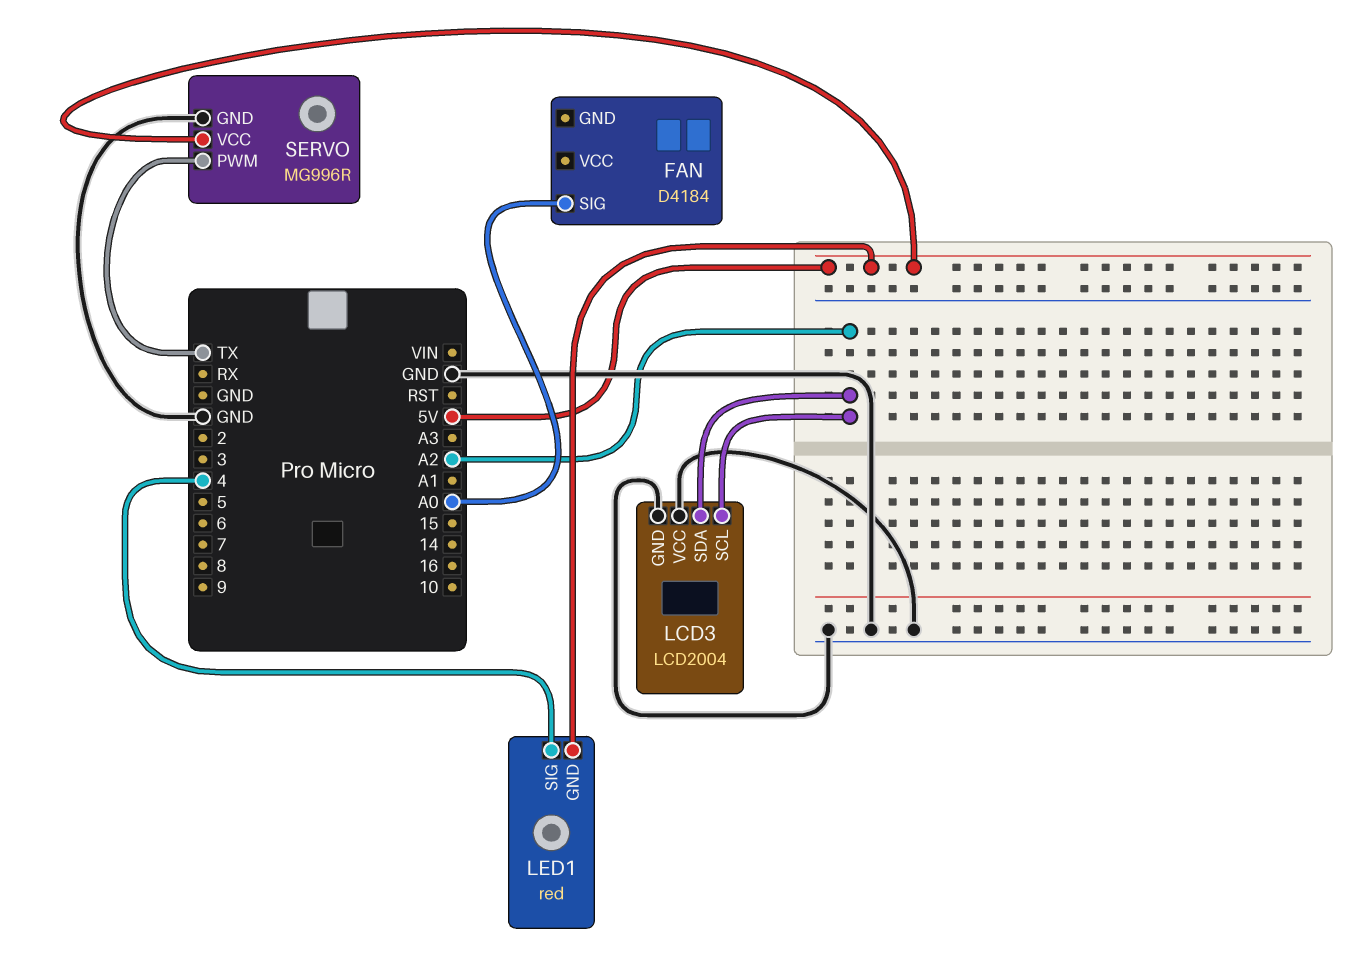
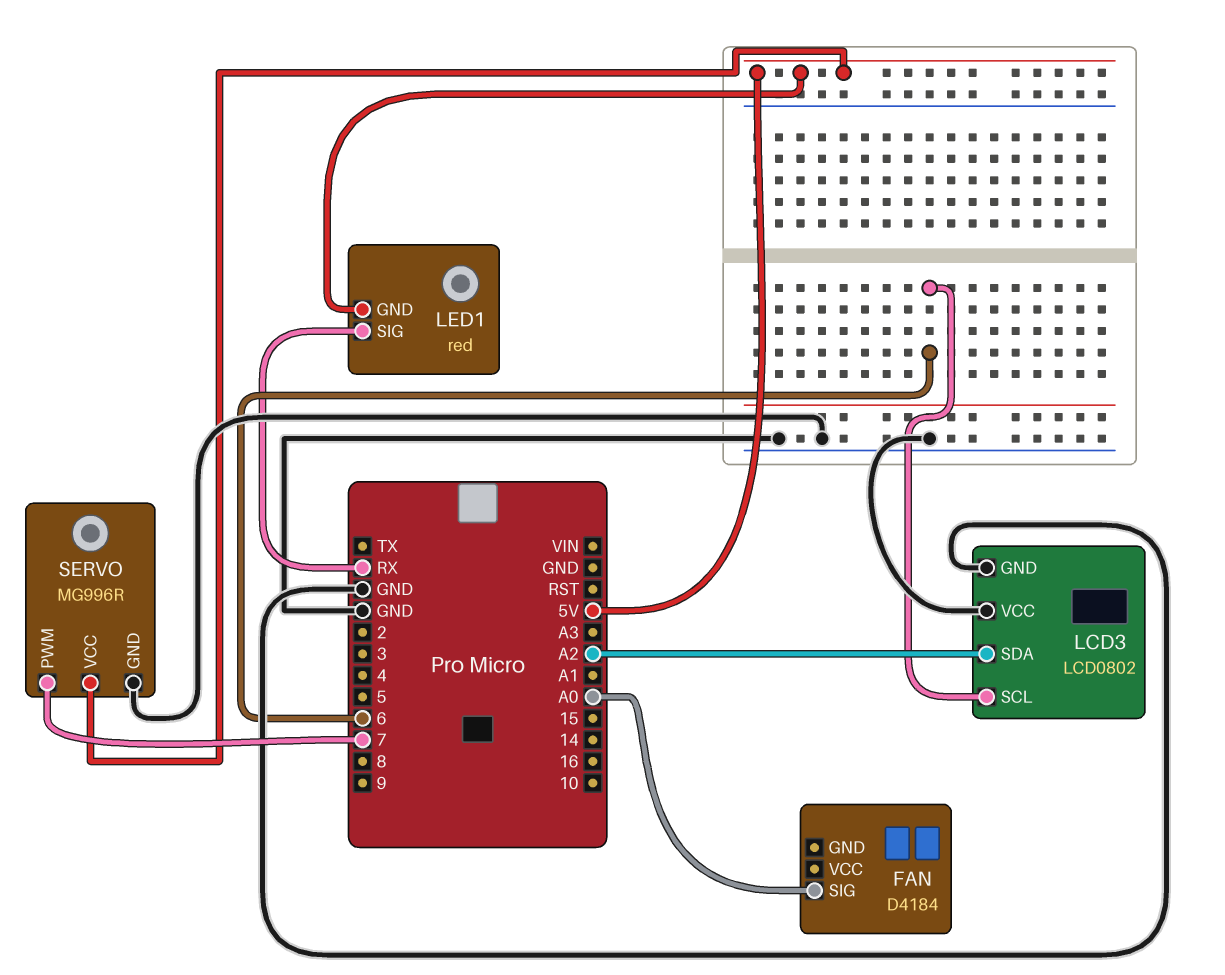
LCD3: LCD2004 -> LCD0802
LCD3 pin SCL: A2 -> 6
LED1 pin SIG: 4 -> RX
SERVO pin PWM: TX -> 7

